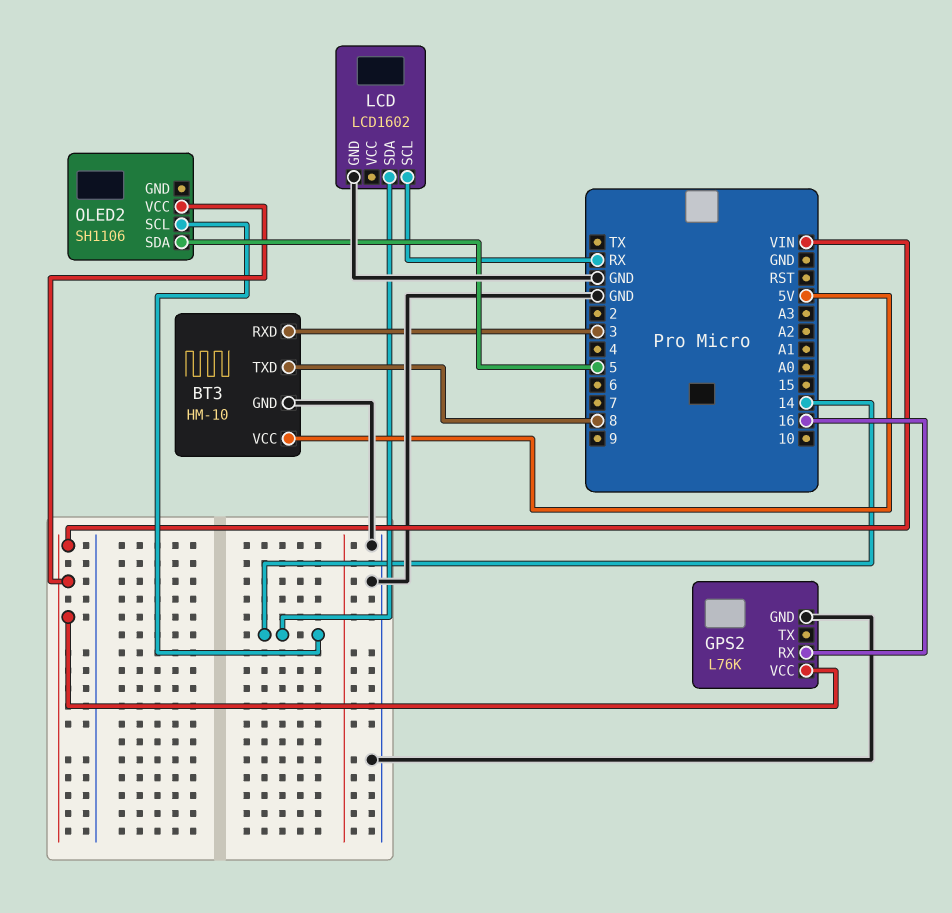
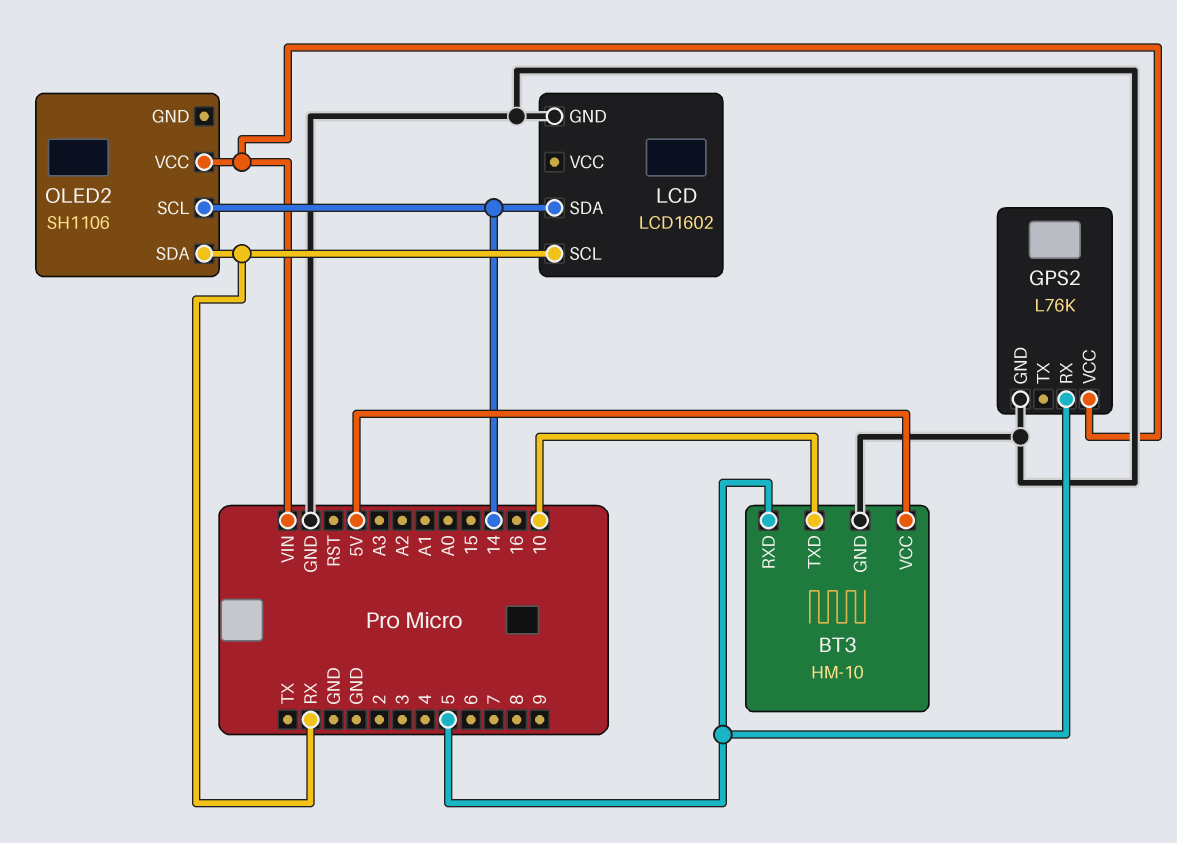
BT3 pin RXD: 3 -> 5
BT3 pin TXD: 8 -> 10
GPS2 pin RX: 16 -> 5
OLED2 pin SDA: 5 -> RX

